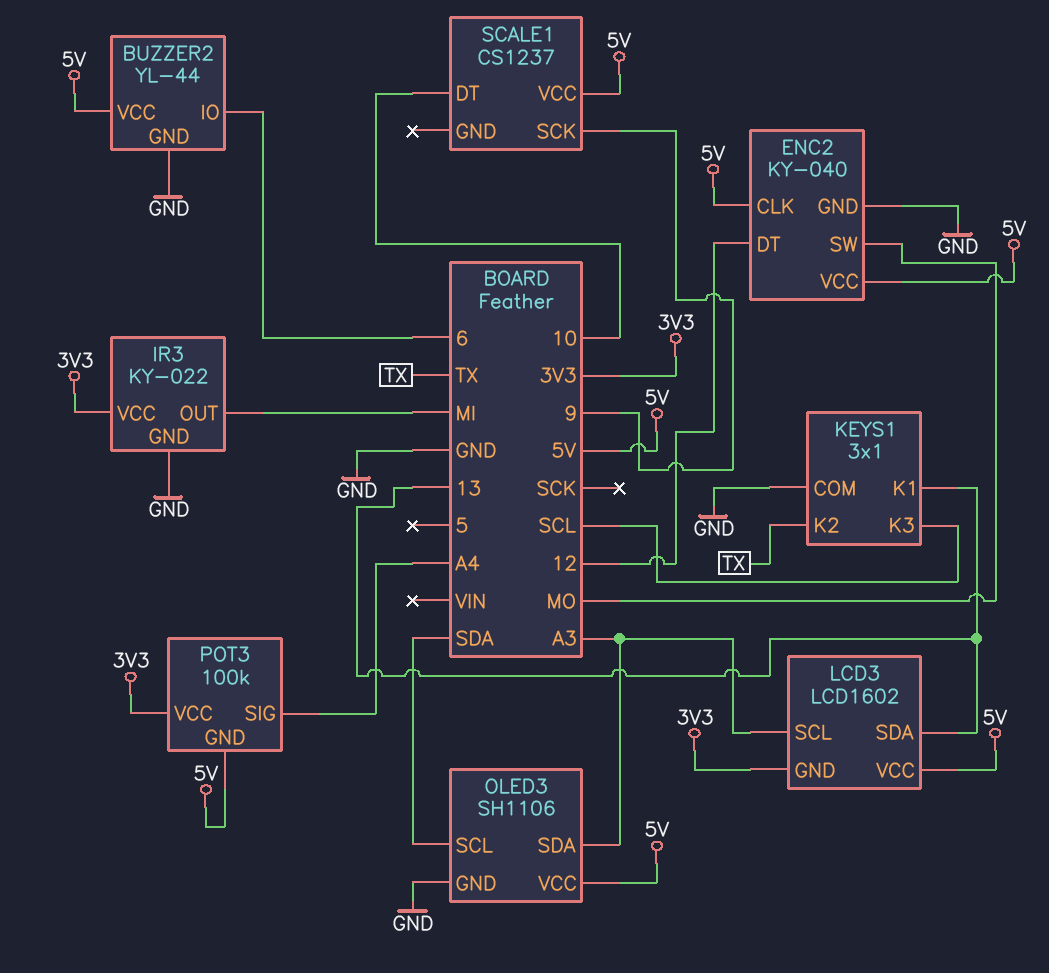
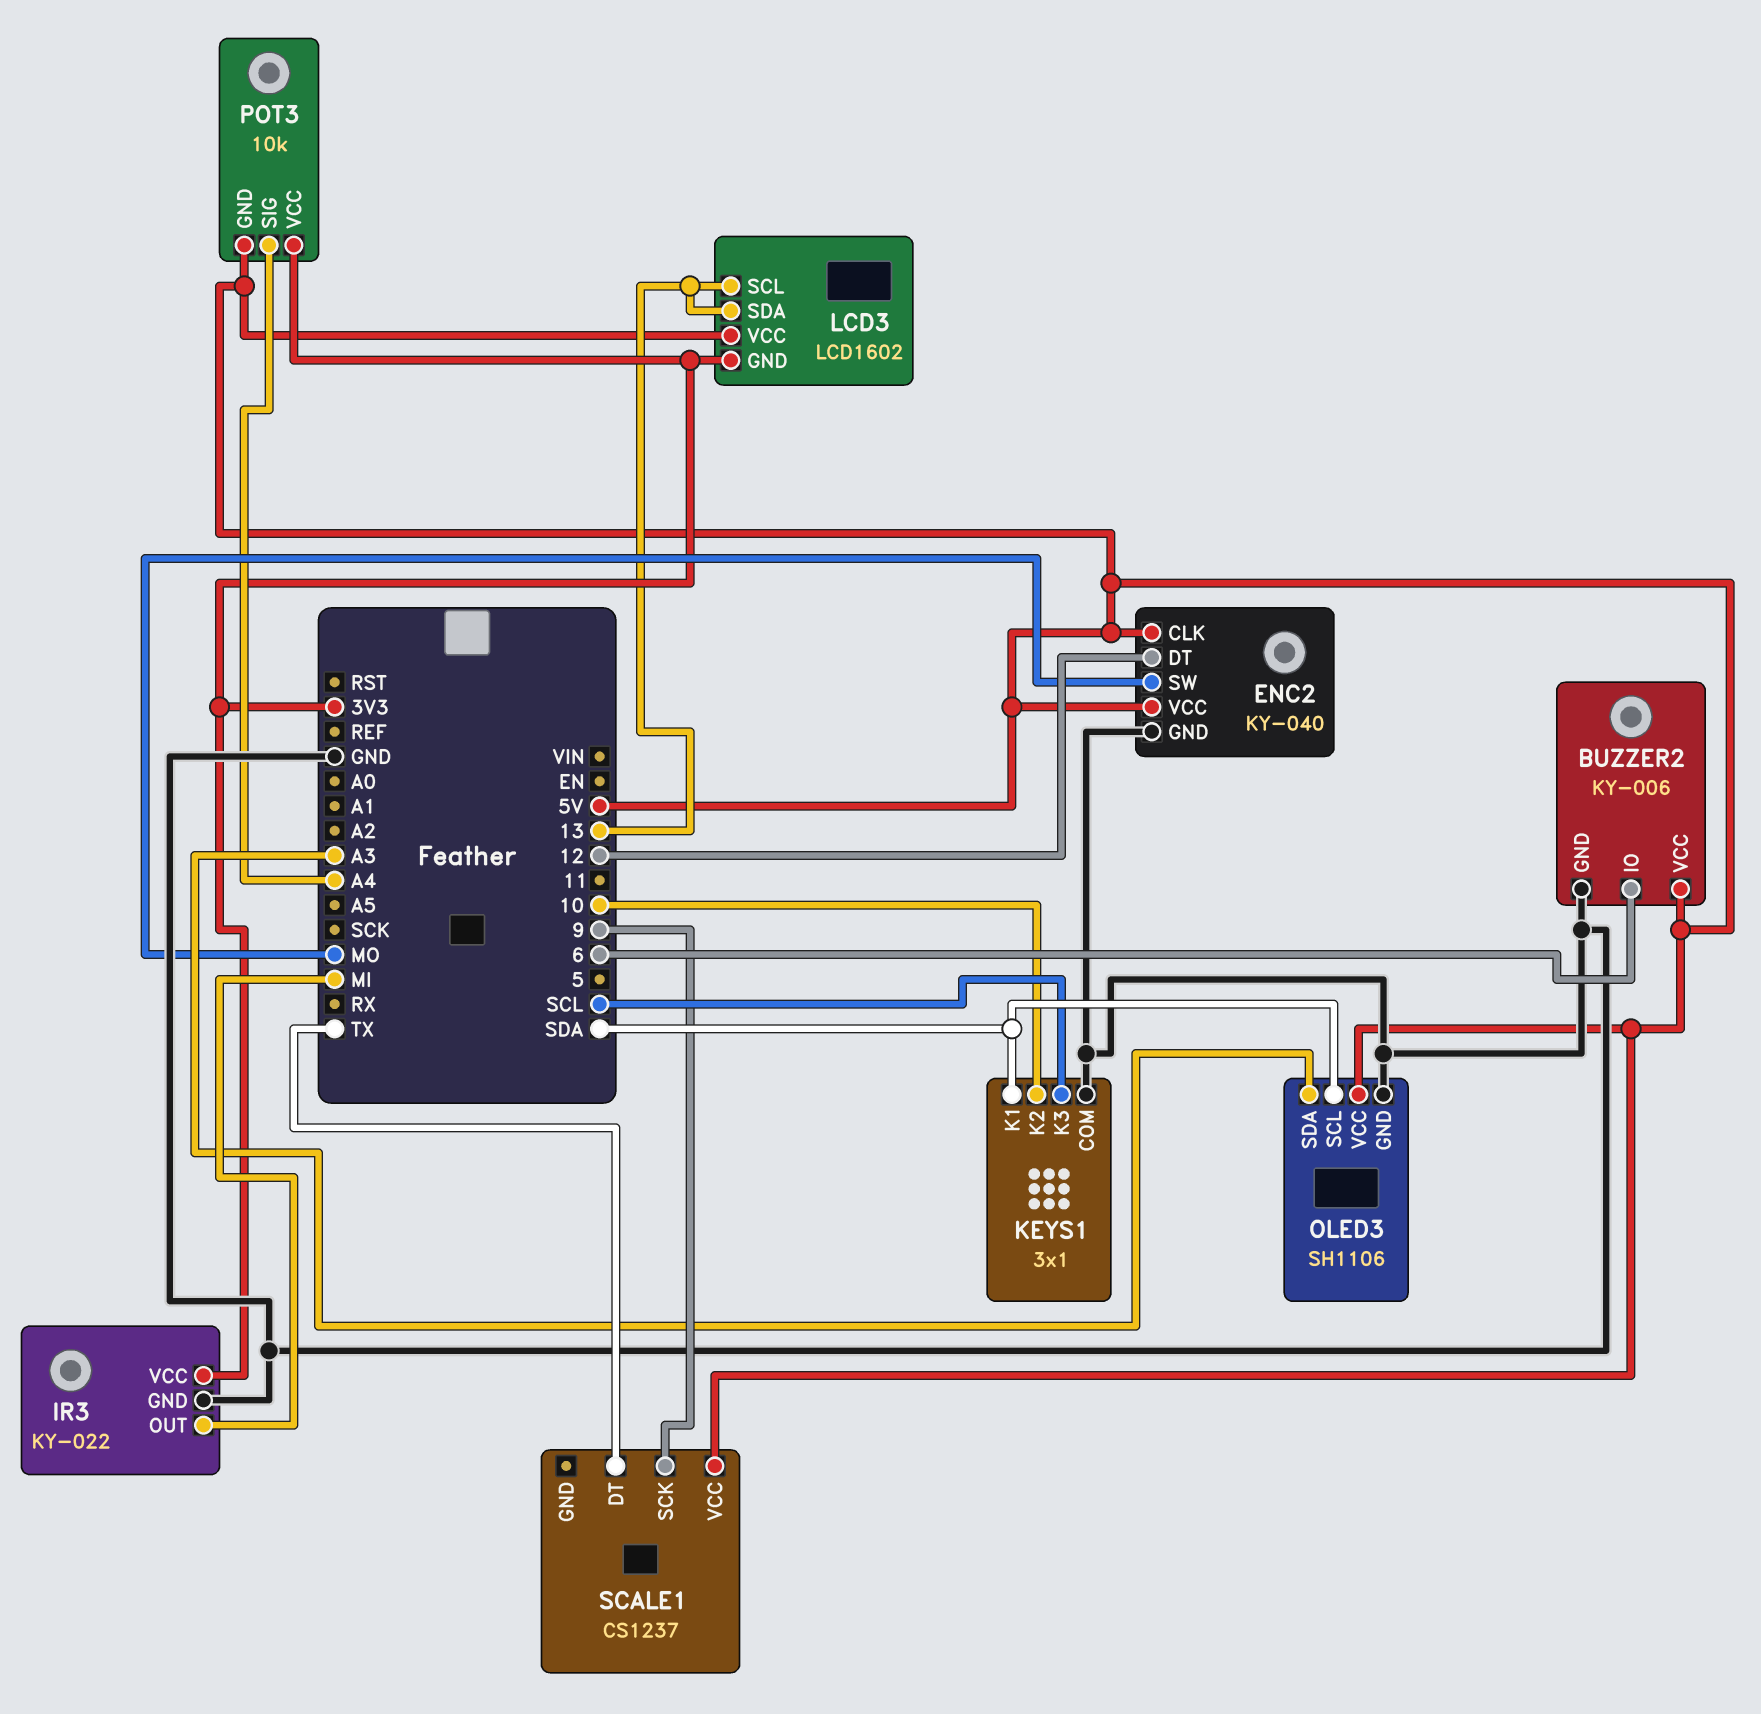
BUZZER2: YL-44 -> KY-006
KEYS1 pin K1: 13 -> SDA
KEYS1 pin K2: TX -> 10
LCD3 pin SCL: A3 -> 13
POT3: 100k -> 10k
SCALE1 pin DT: 10 -> TX

